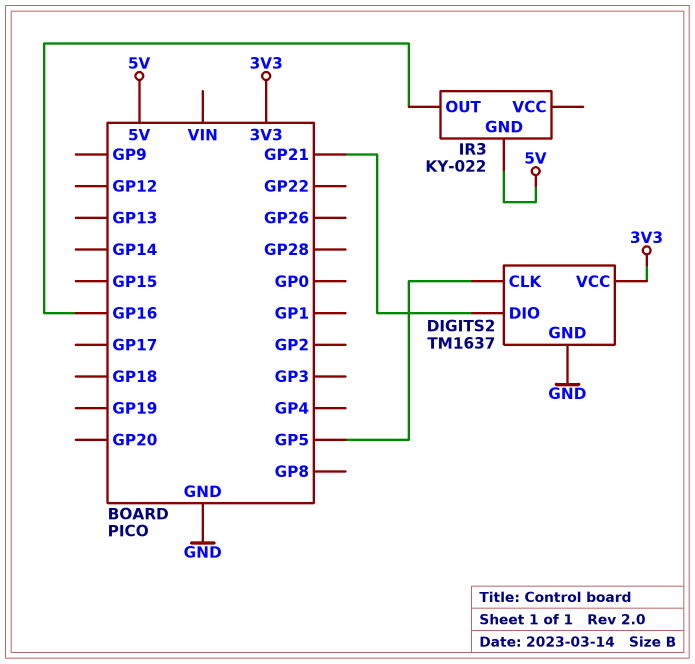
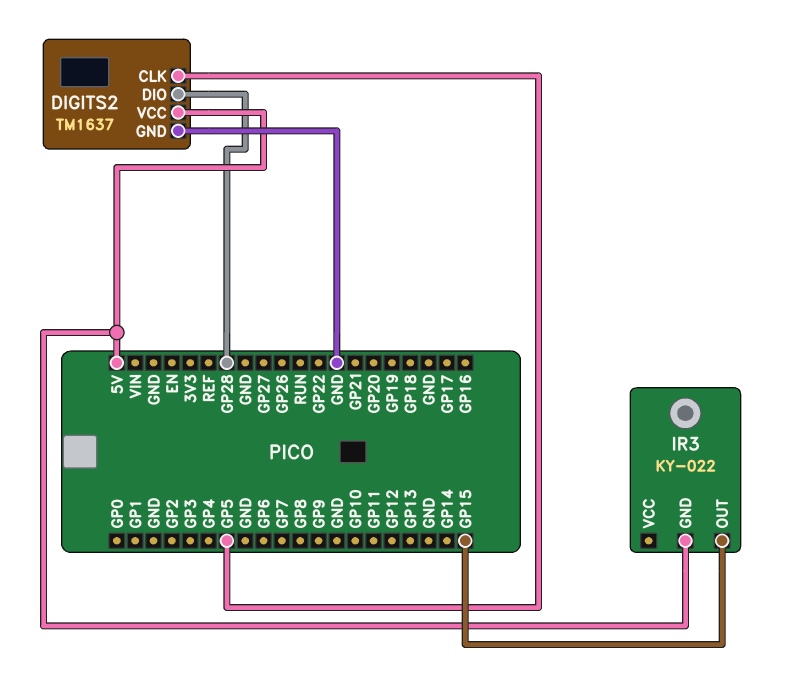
DIGITS2 pin DIO: GP21 -> GP28
DIGITS2 pin VCC: 3V3 -> 5V
IR3 pin OUT: GP16 -> GP15

